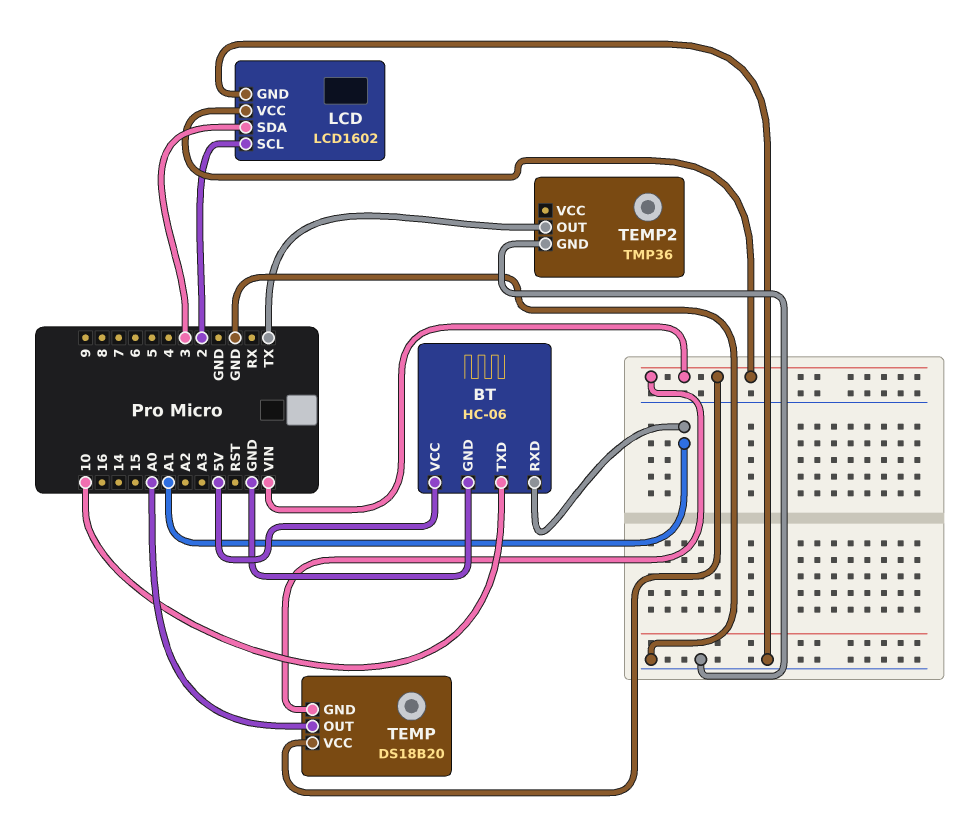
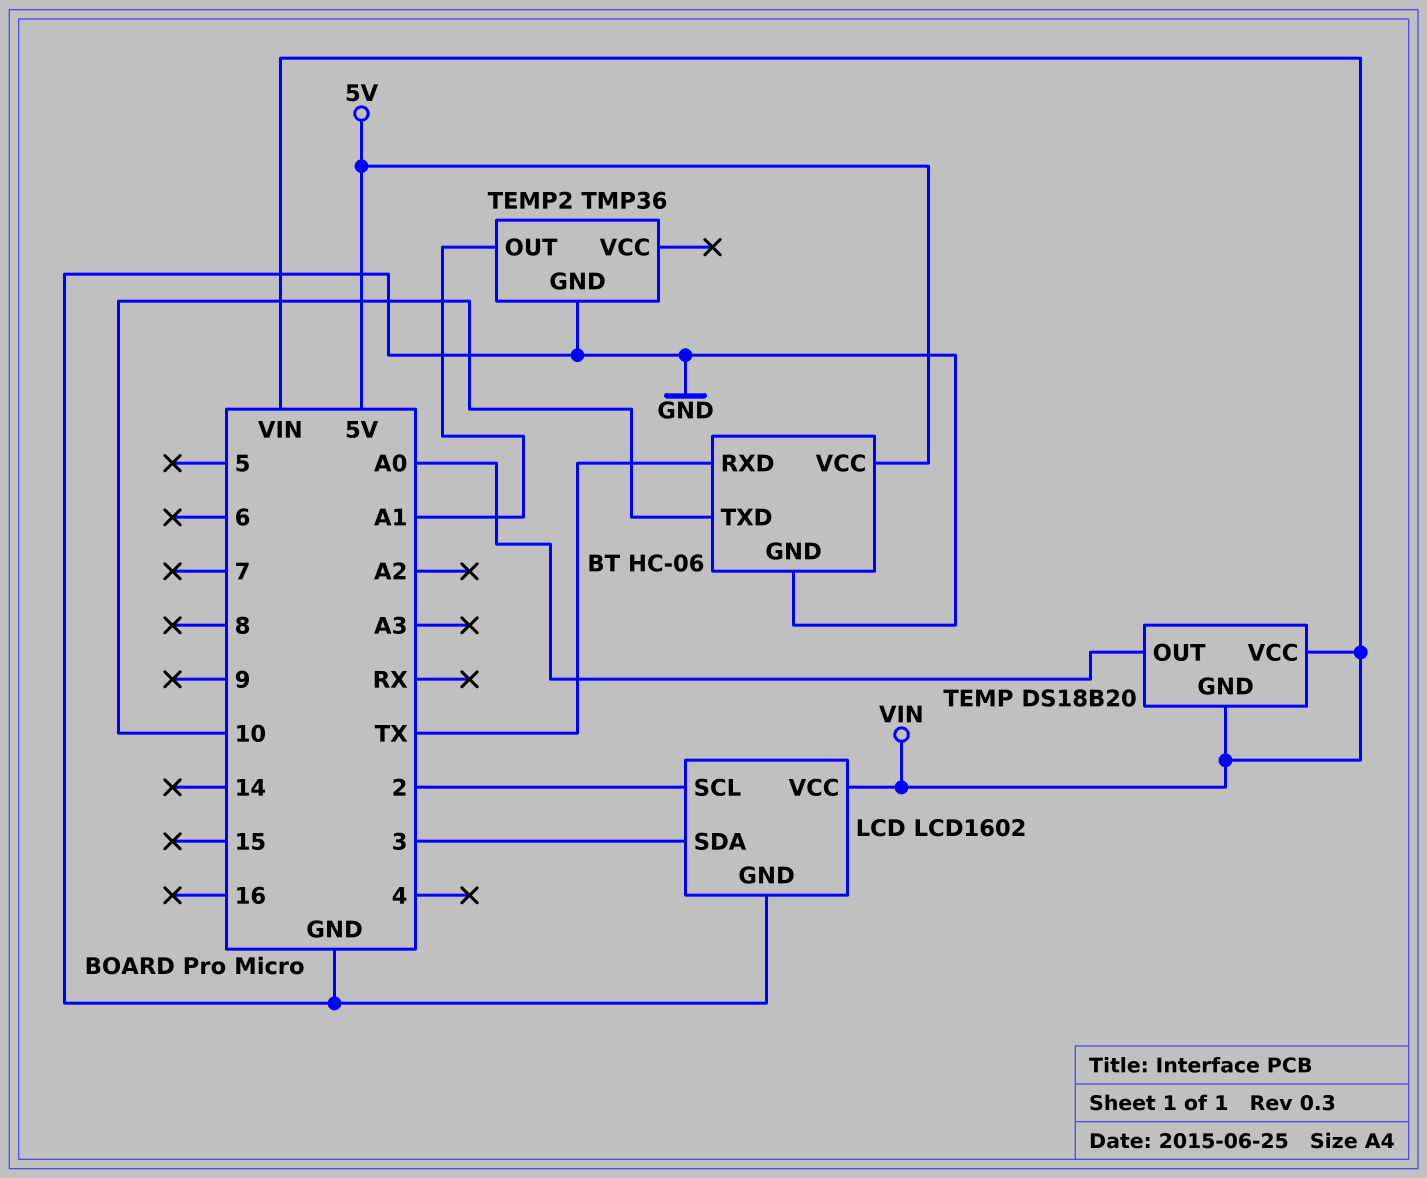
BT pin RXD: A1 -> TX
TEMP2 pin OUT: TX -> A1

